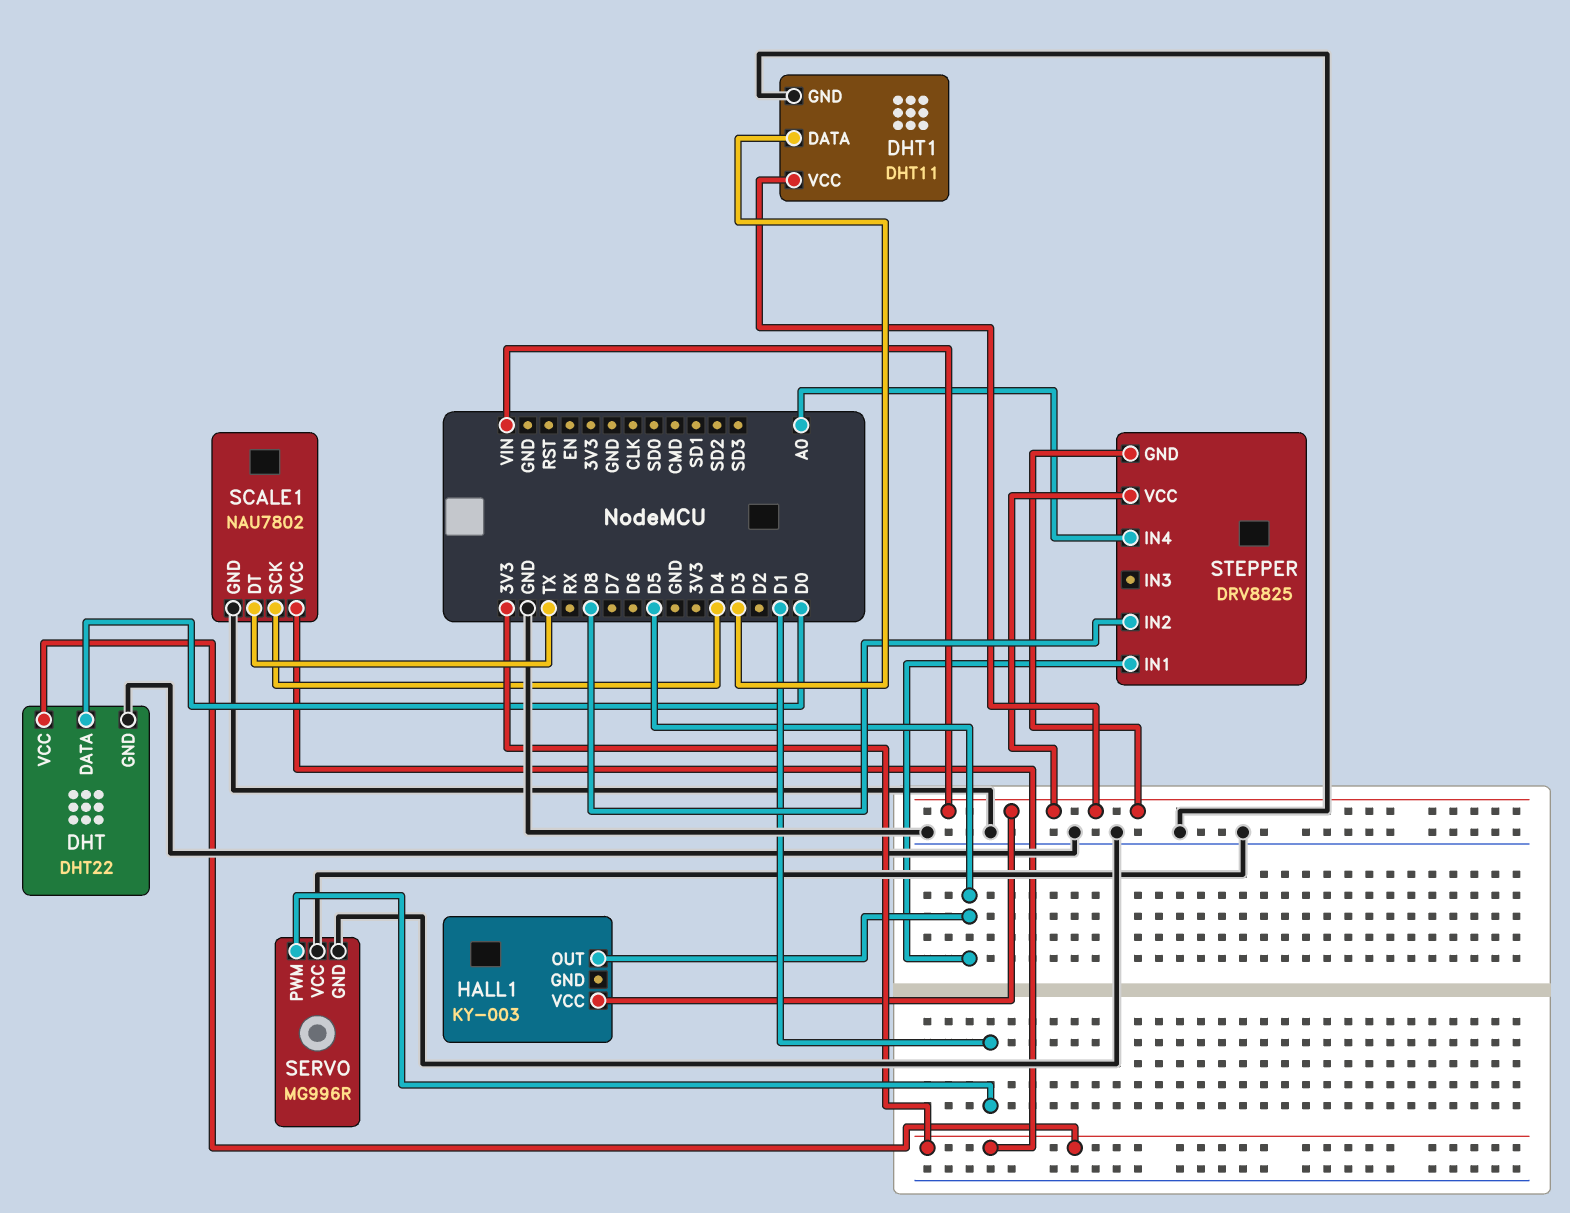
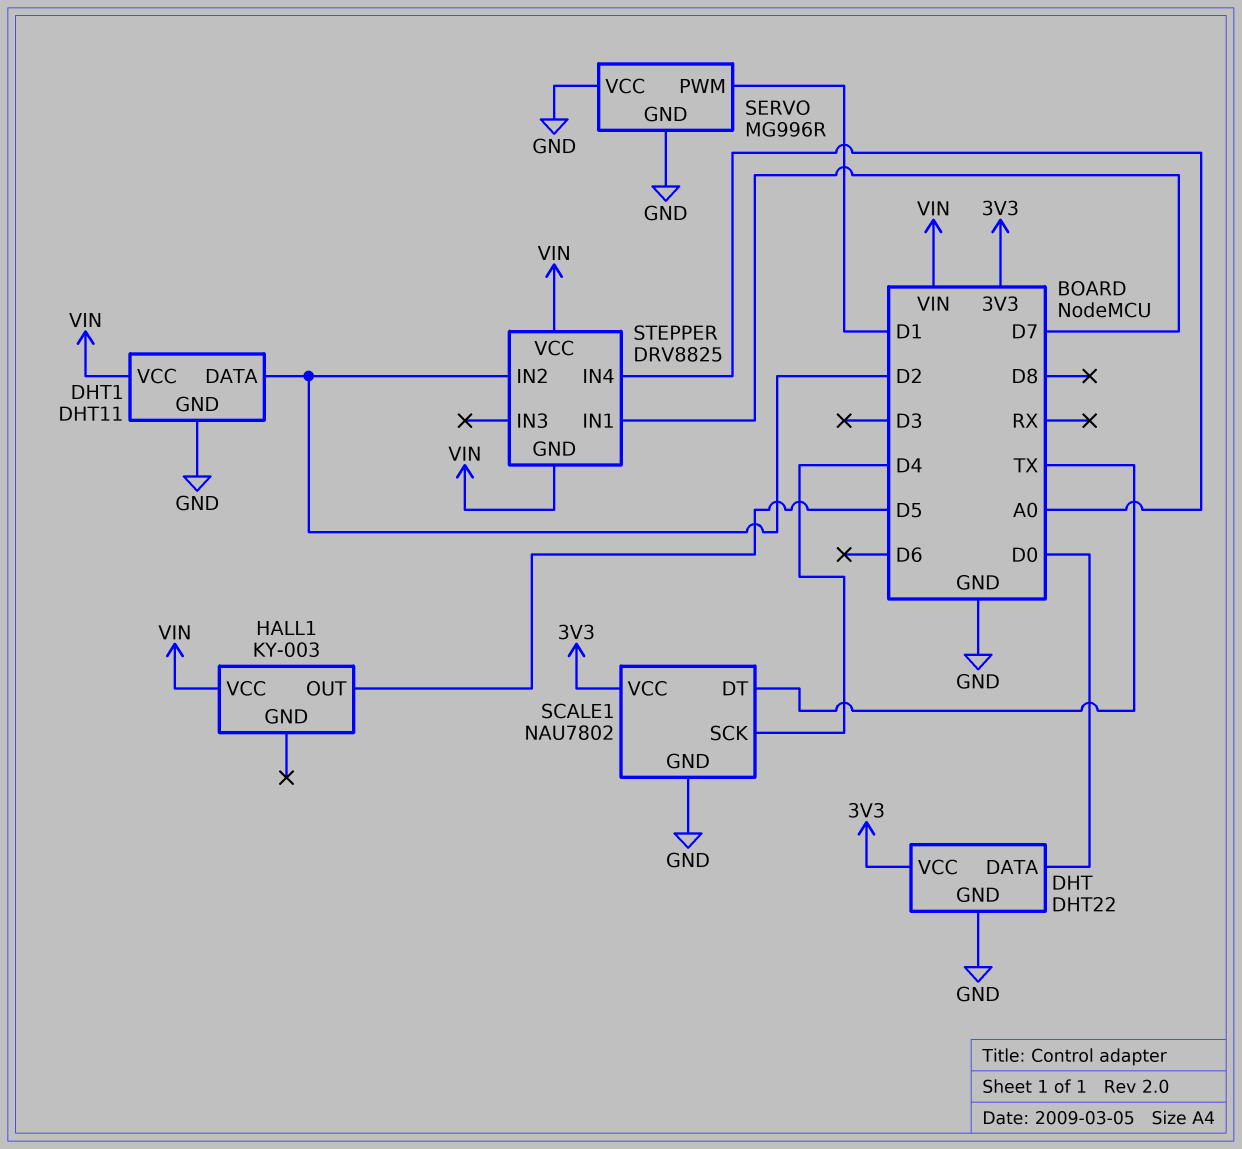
DHT1 pin DATA: D3 -> D2
STEPPER pin IN1: D5 -> D7
STEPPER pin IN2: D8 -> D2

